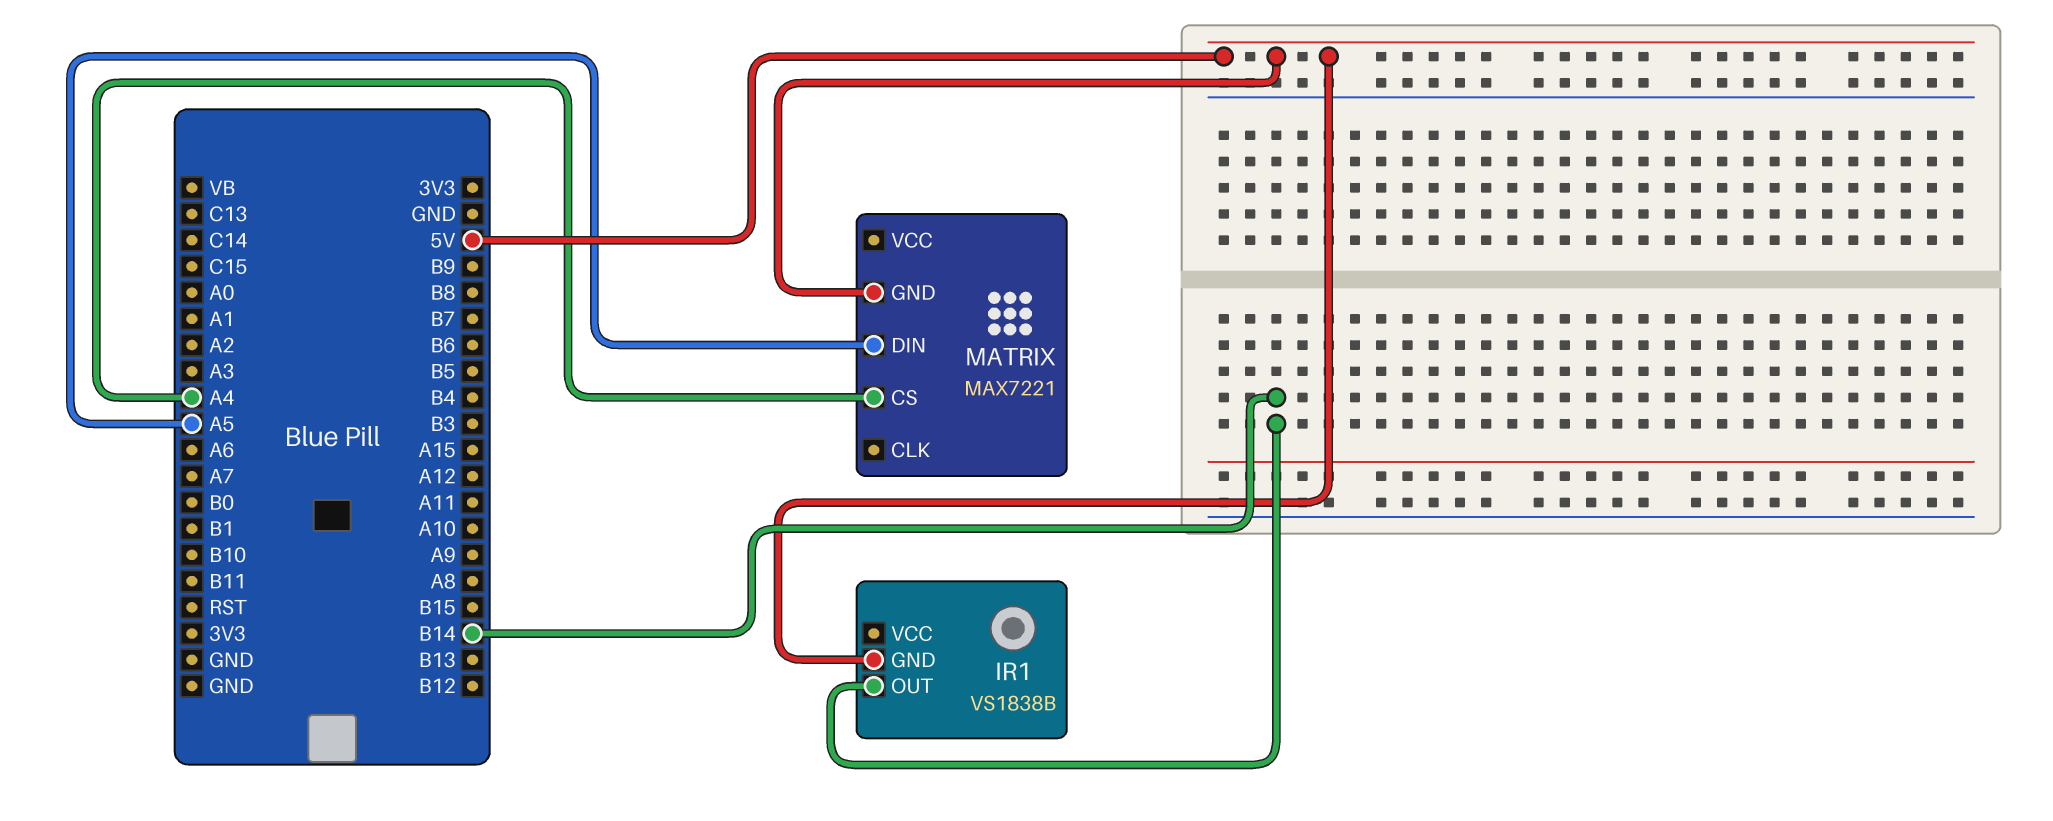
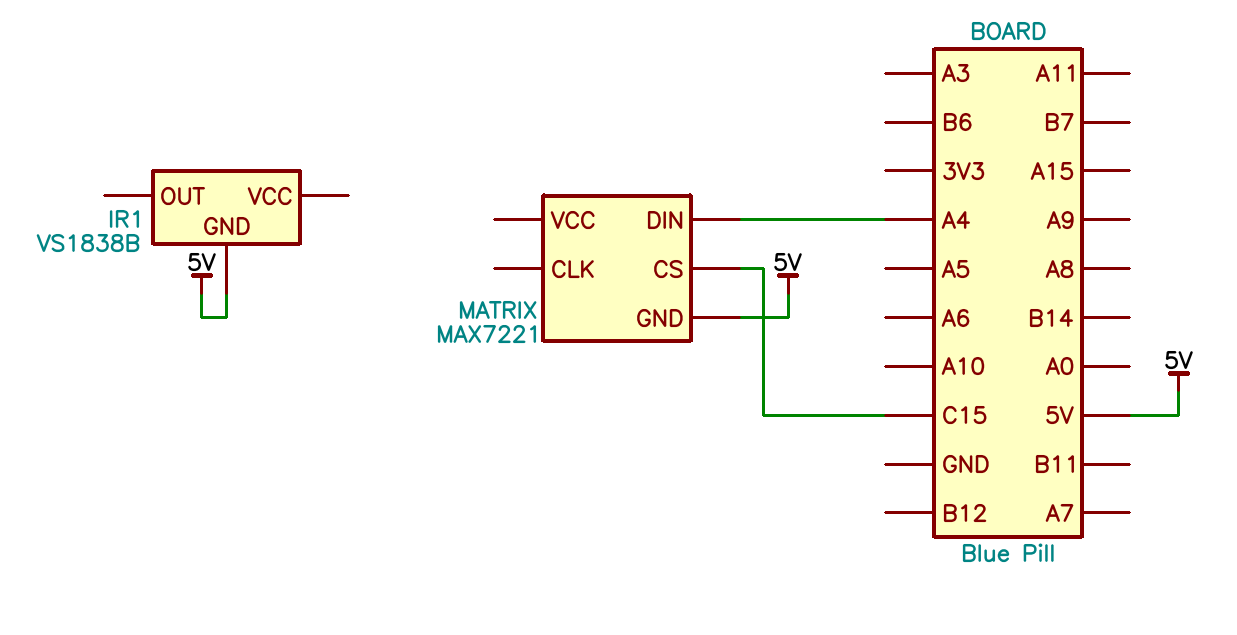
IR1 pin OUT: B14 -> none
MATRIX pin CS: A4 -> C15
MATRIX pin DIN: A5 -> A4

